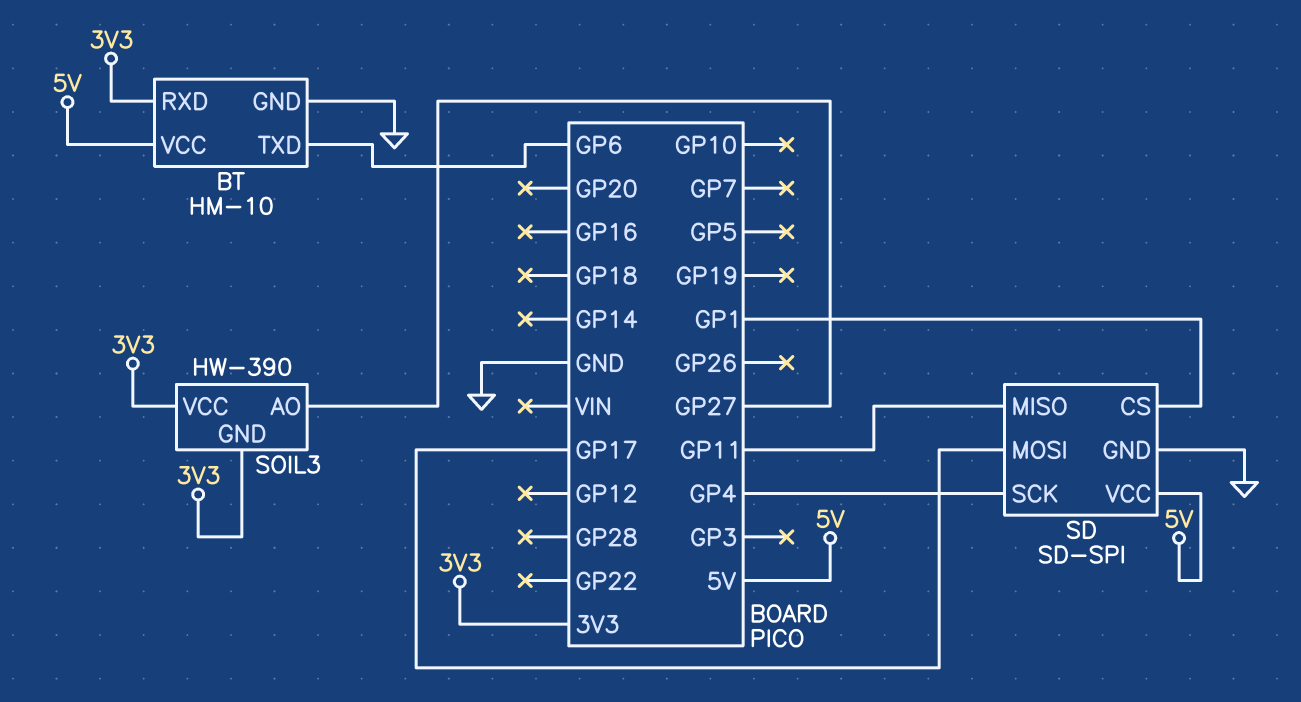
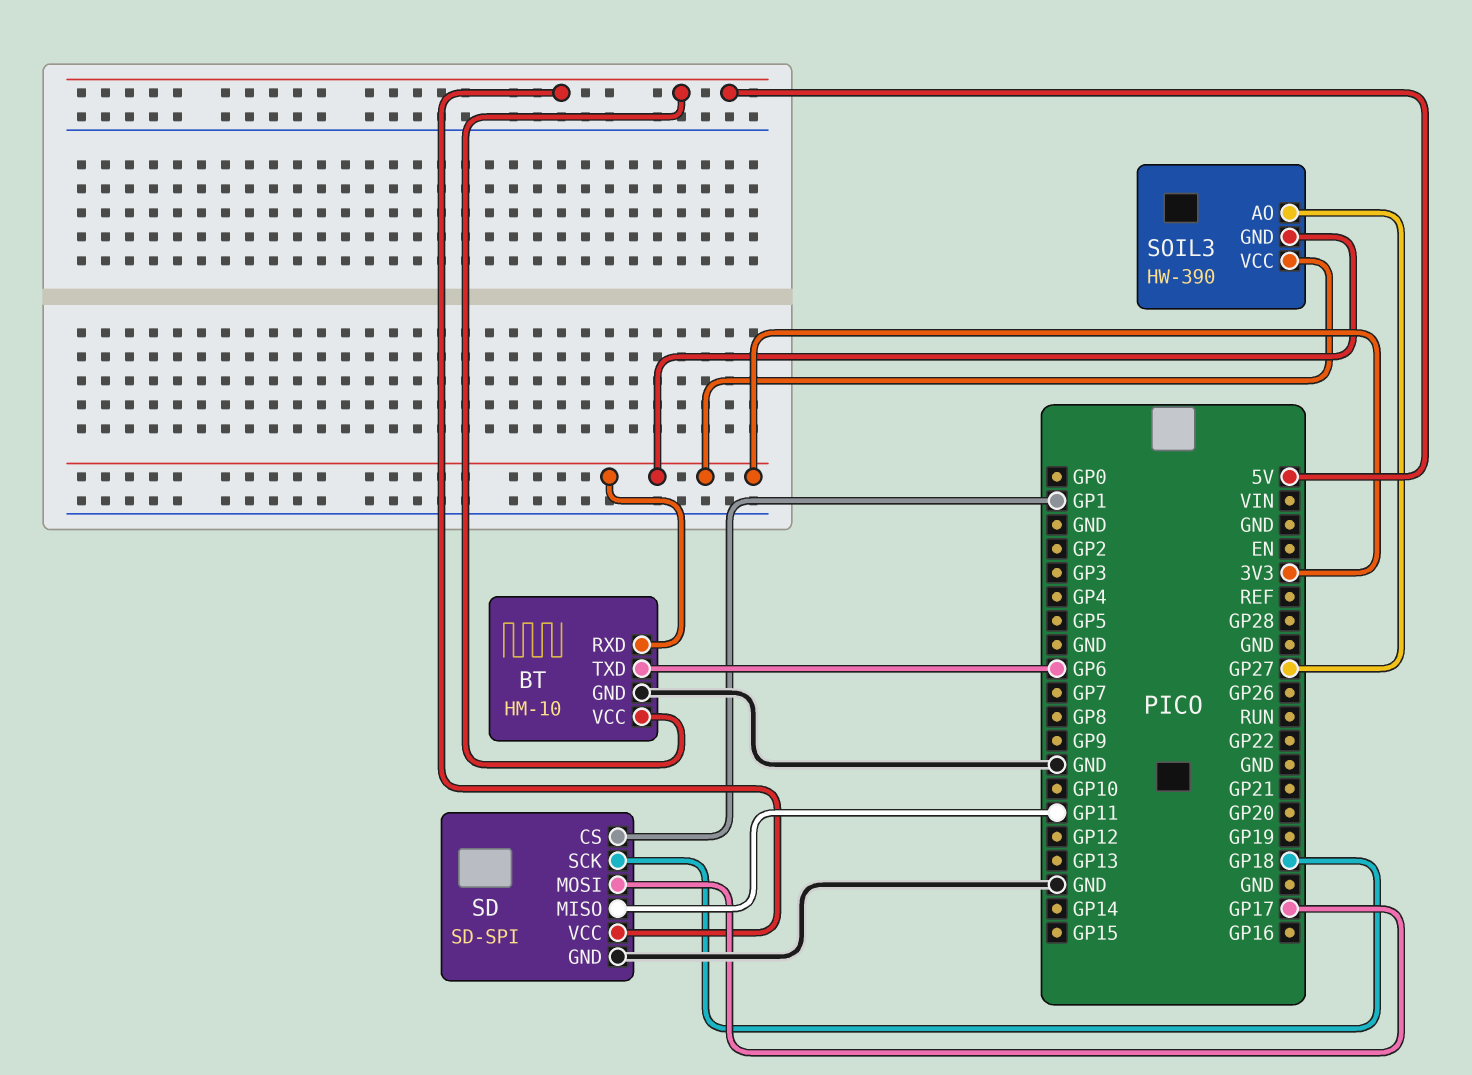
SD pin SCK: GP4 -> GP18

